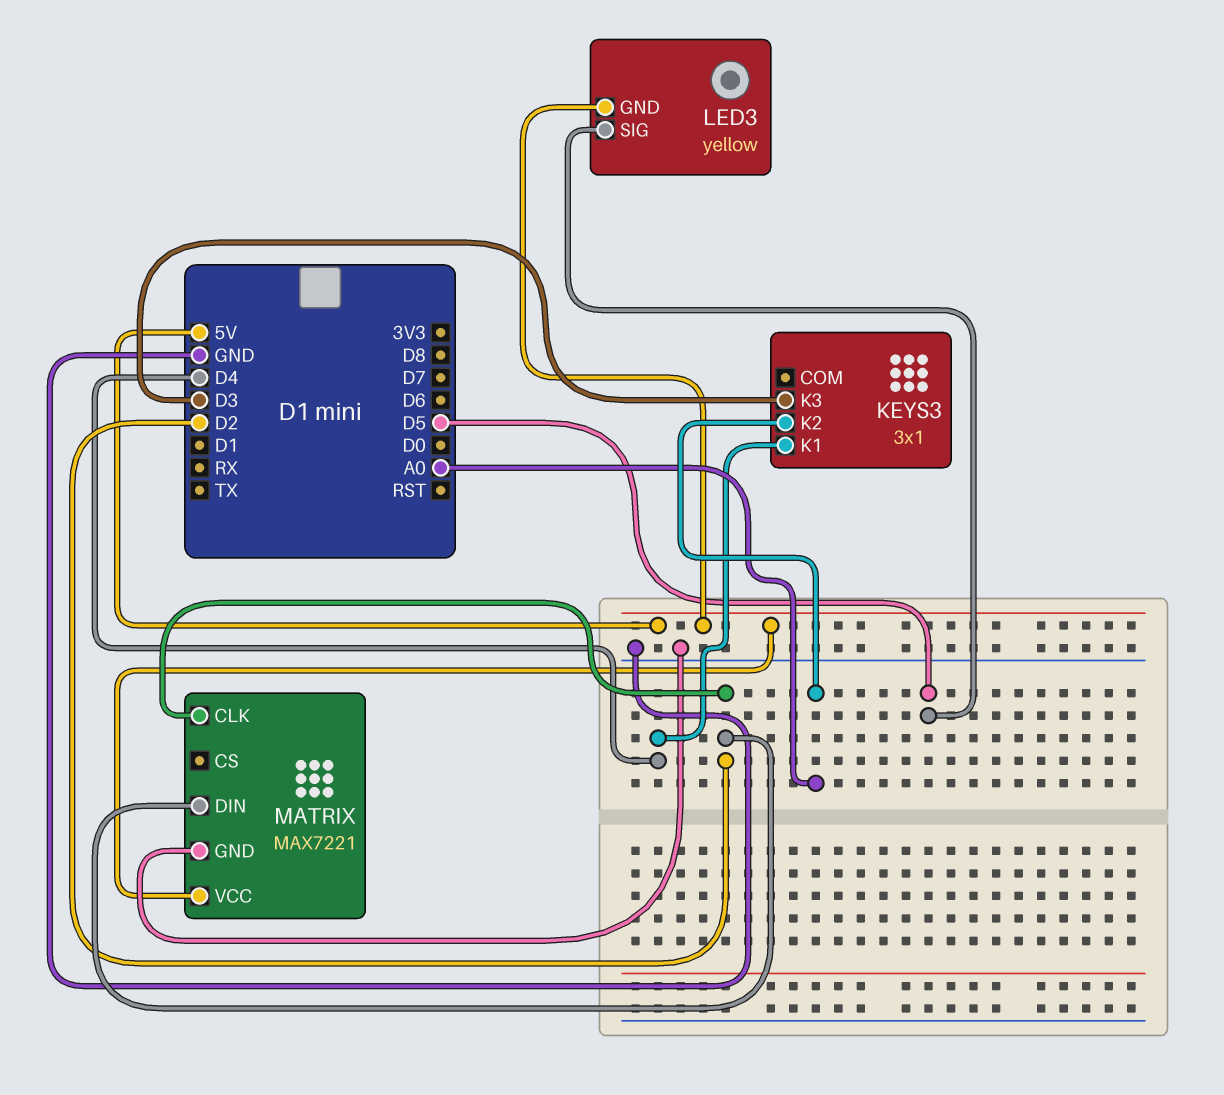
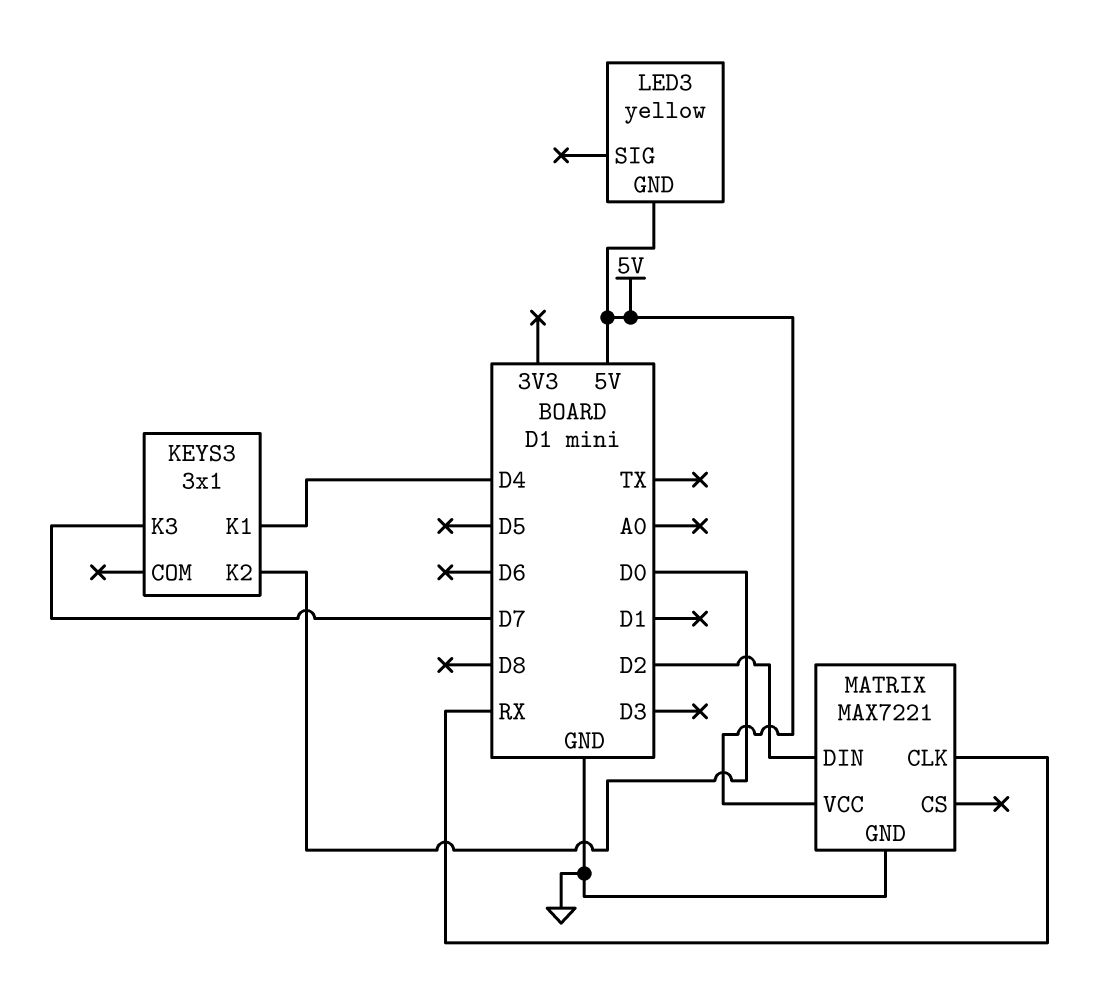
KEYS3 pin K2: A0 -> D0
KEYS3 pin K3: D3 -> D7
LED3 pin SIG: D5 -> none
MATRIX pin CLK: D2 -> RX

